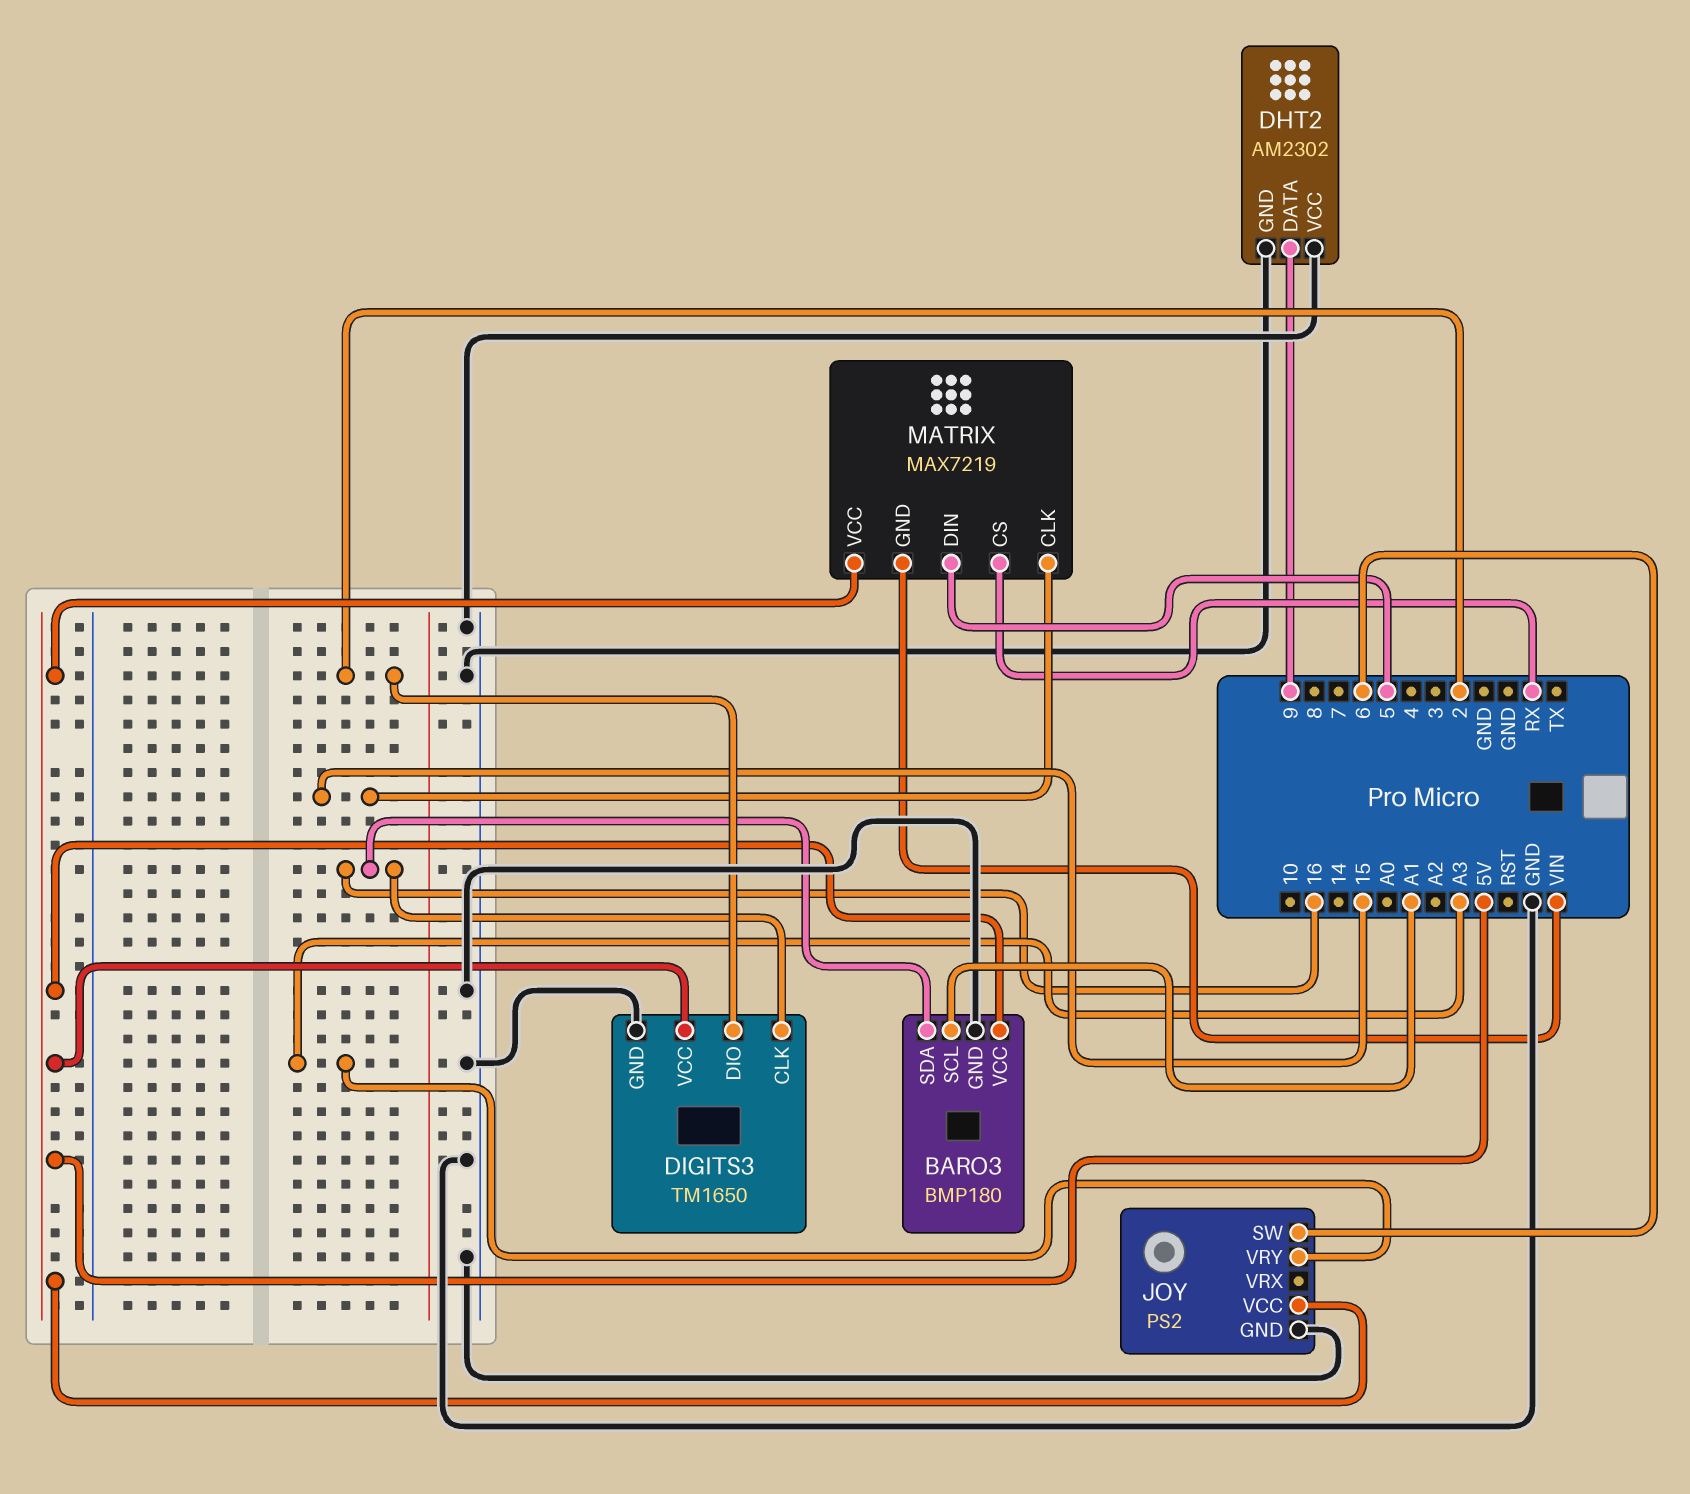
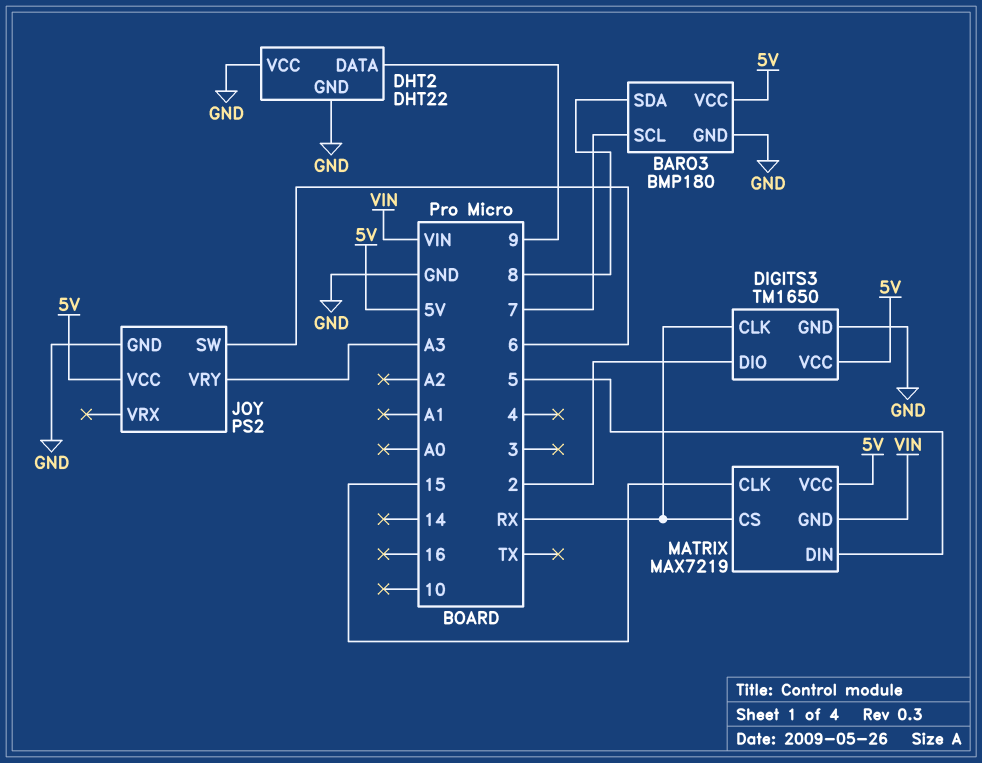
BARO3 pin SCL: A1 -> 7
BARO3 pin SDA: 16 -> 8
DHT2: AM2302 -> DHT22
DIGITS3 pin CLK: 16 -> RX

